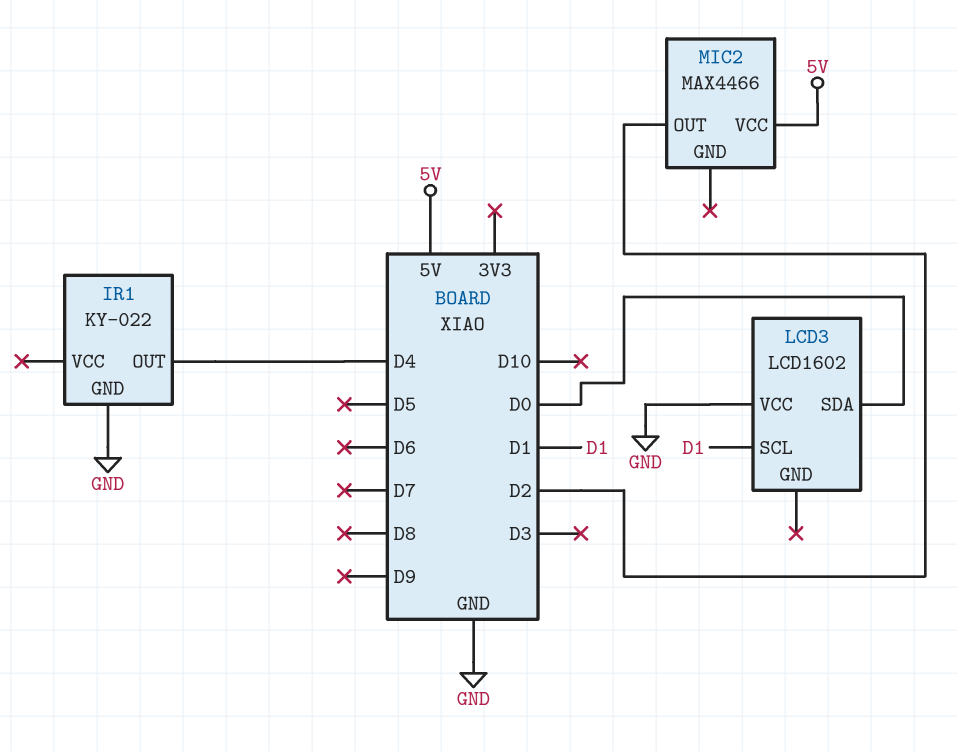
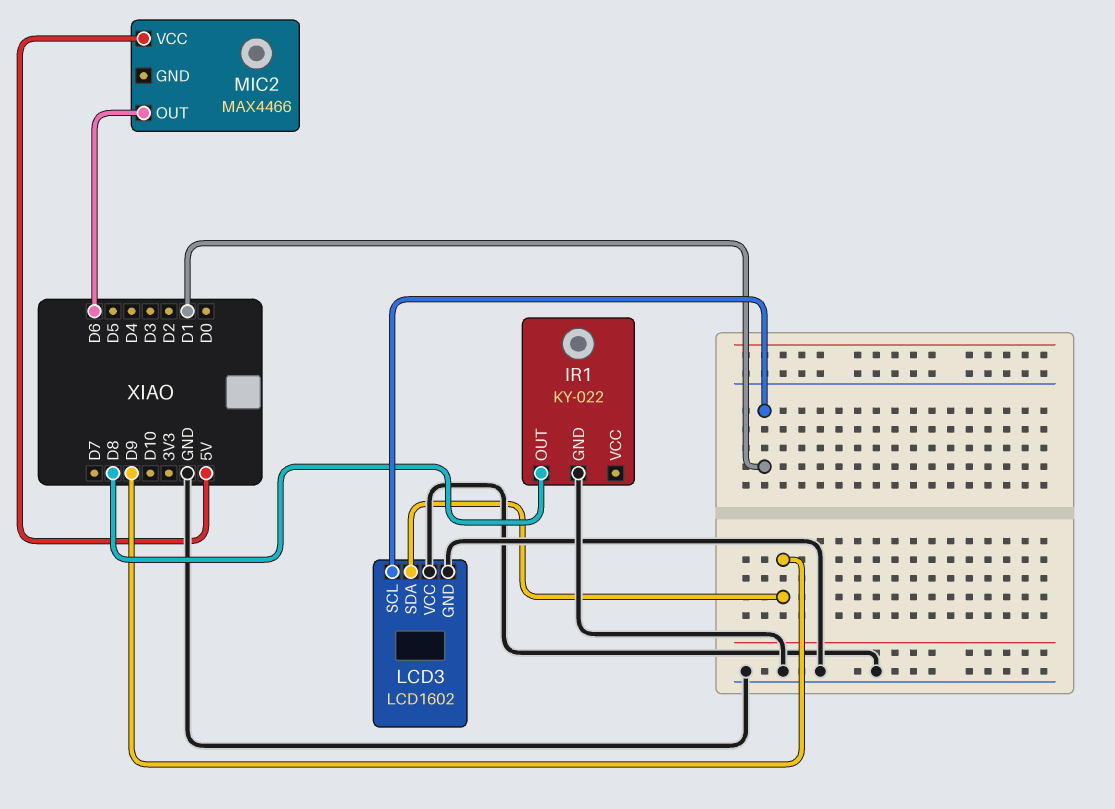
IR1 pin OUT: D4 -> D8
LCD3 pin GND: none -> GND
LCD3 pin SDA: D0 -> D9
MIC2 pin OUT: D2 -> D6

